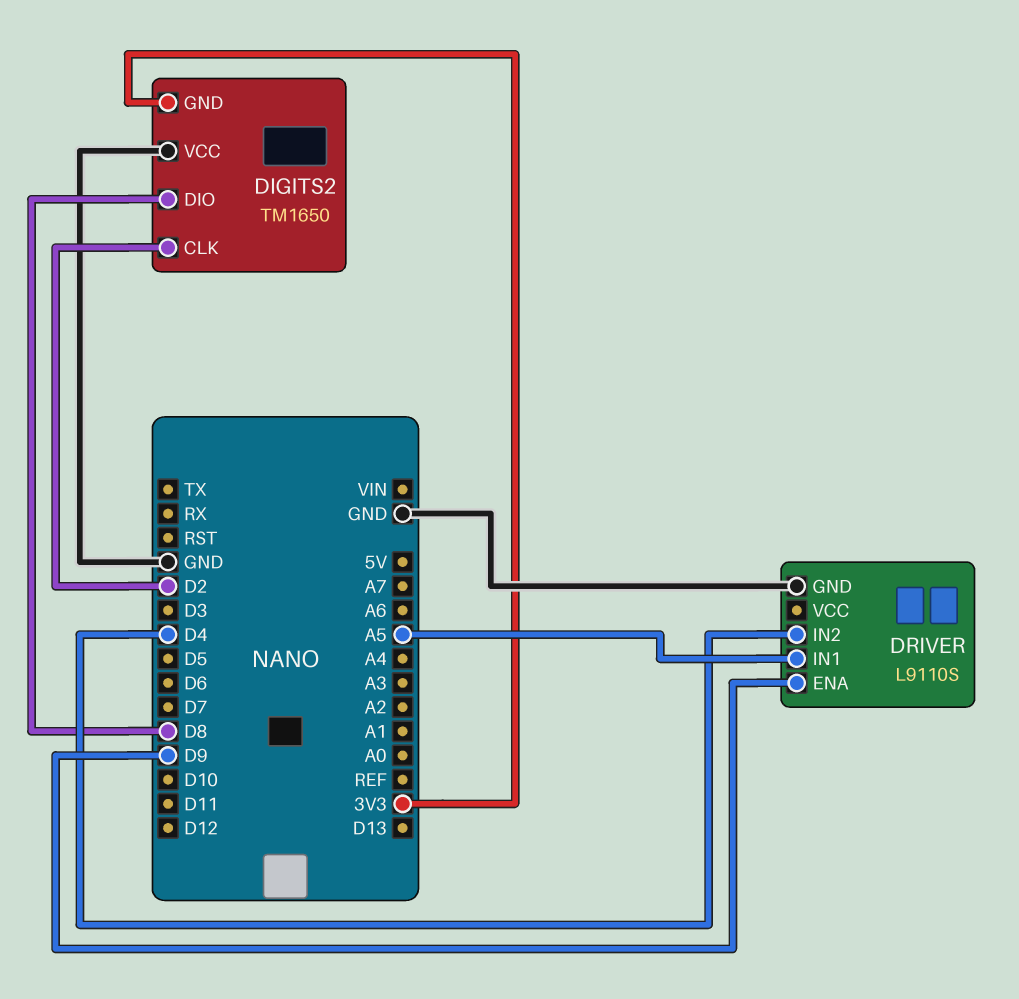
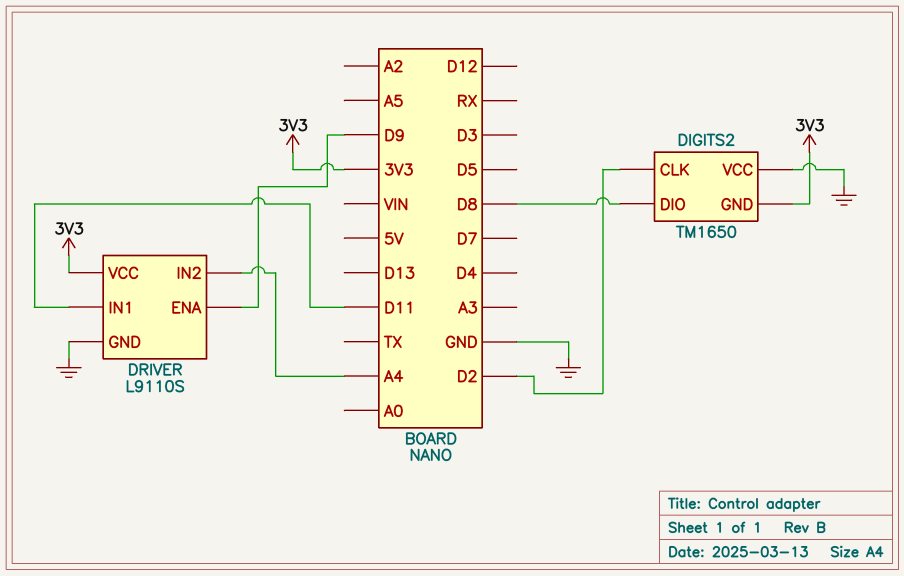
DRIVER pin IN1: A5 -> D11
DRIVER pin IN2: D4 -> A4
DRIVER pin VCC: none -> 3V3

